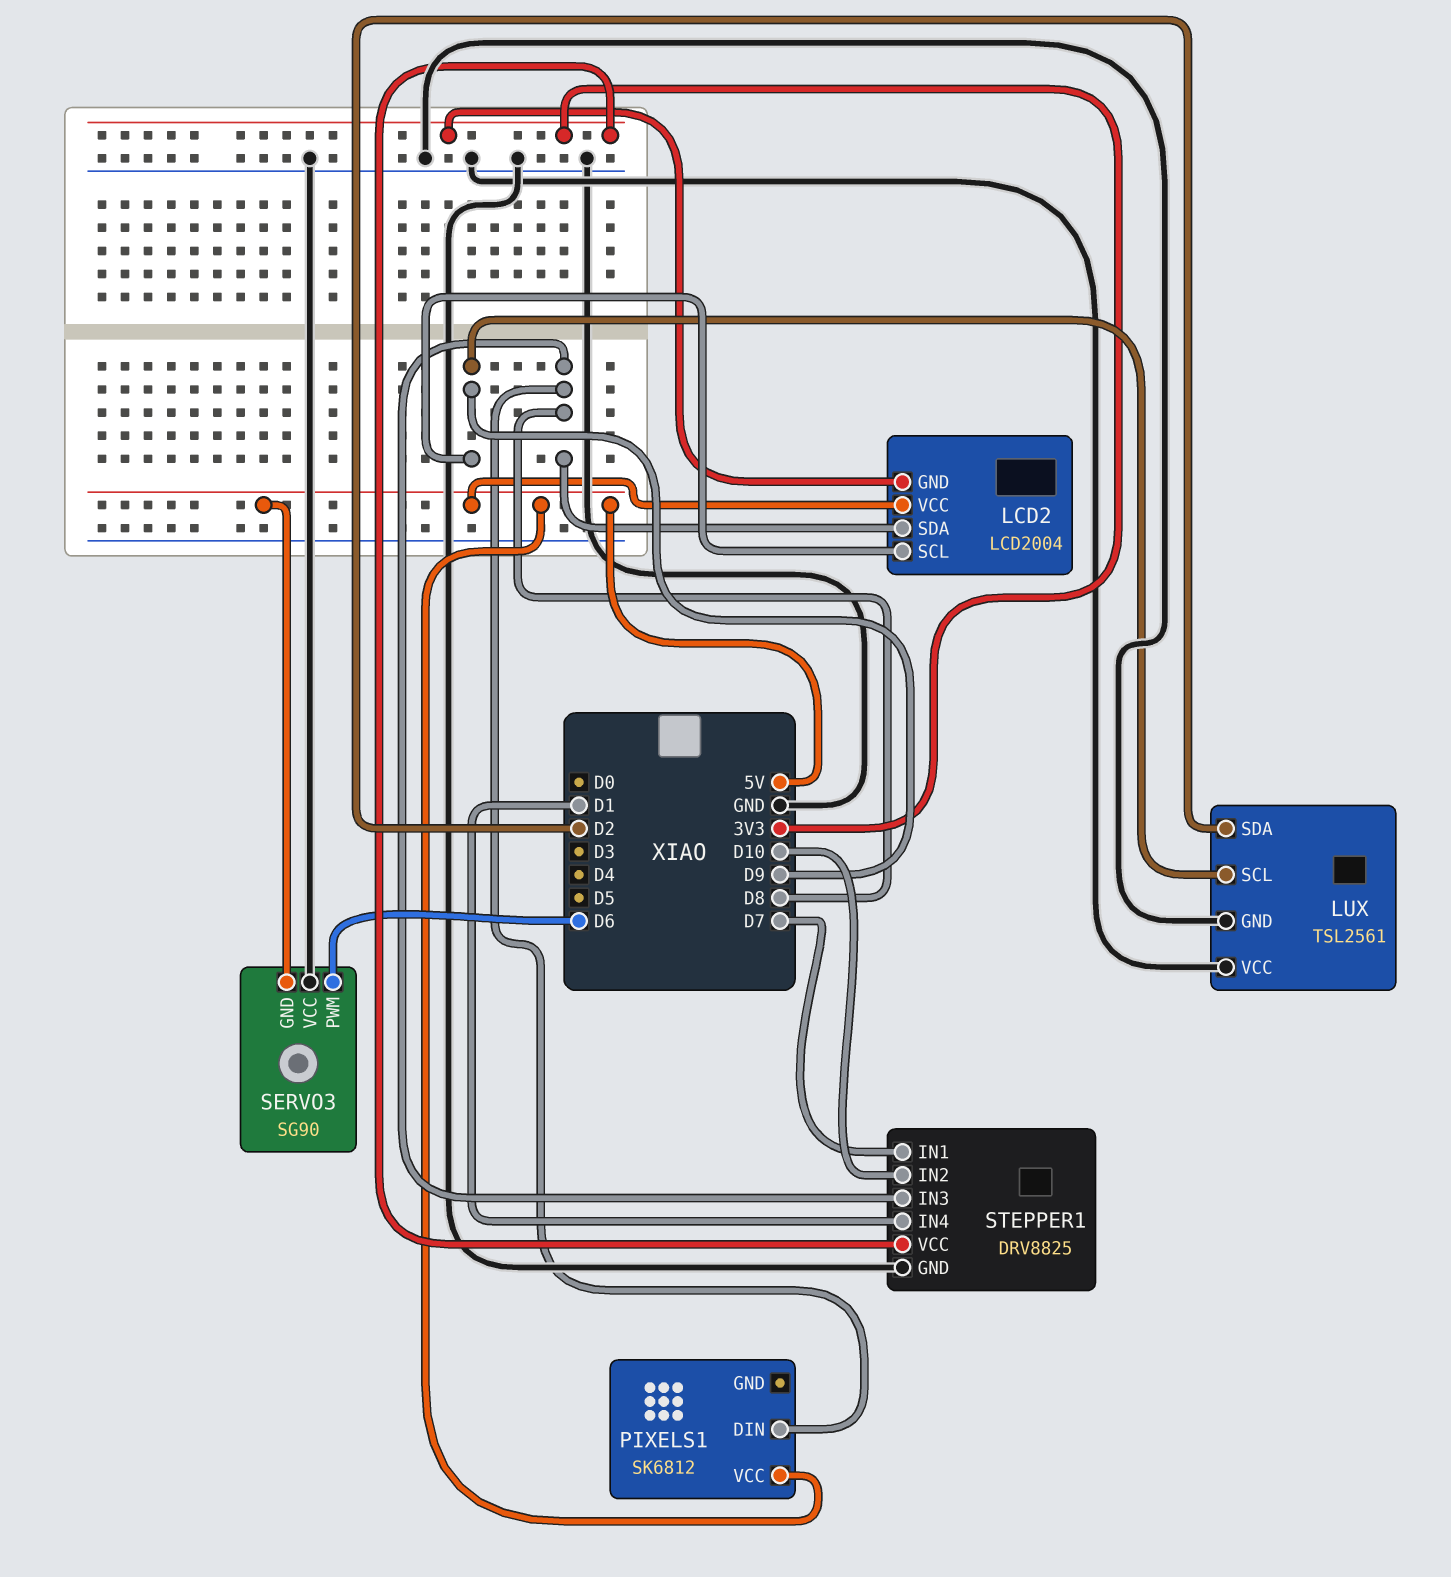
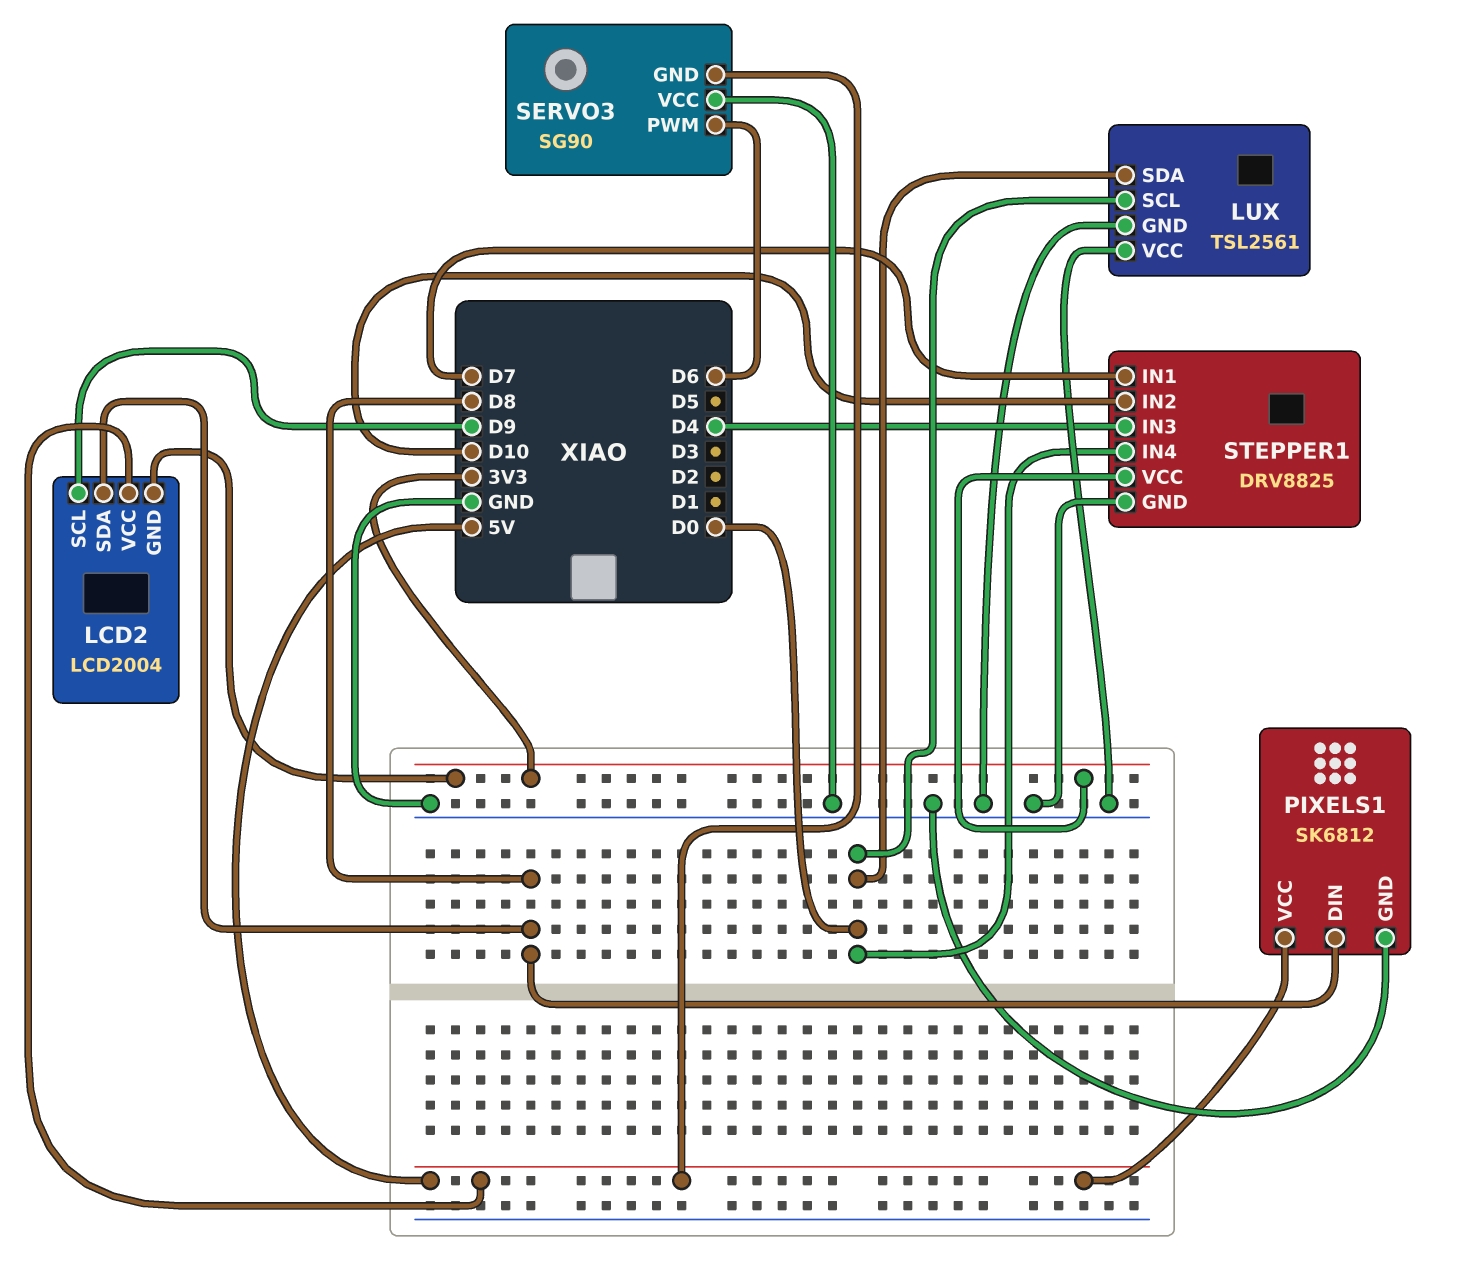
LUX pin SCL: D9 -> D0
LUX pin SDA: D2 -> D0
PIXELS1 pin GND: none -> GND
STEPPER1 pin IN3: D8 -> D4
STEPPER1 pin IN4: D1 -> D0

